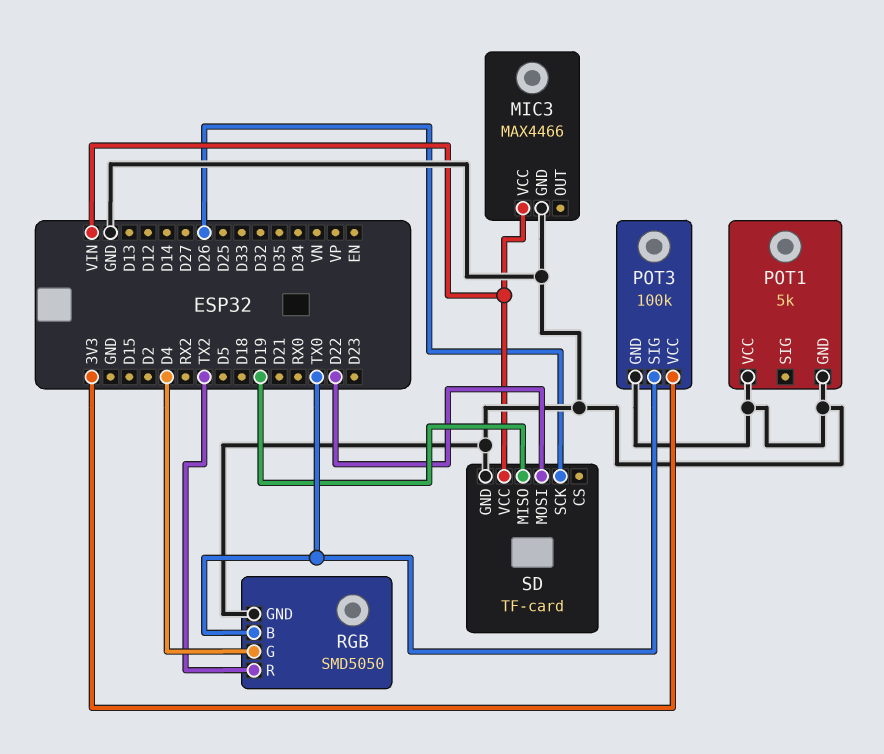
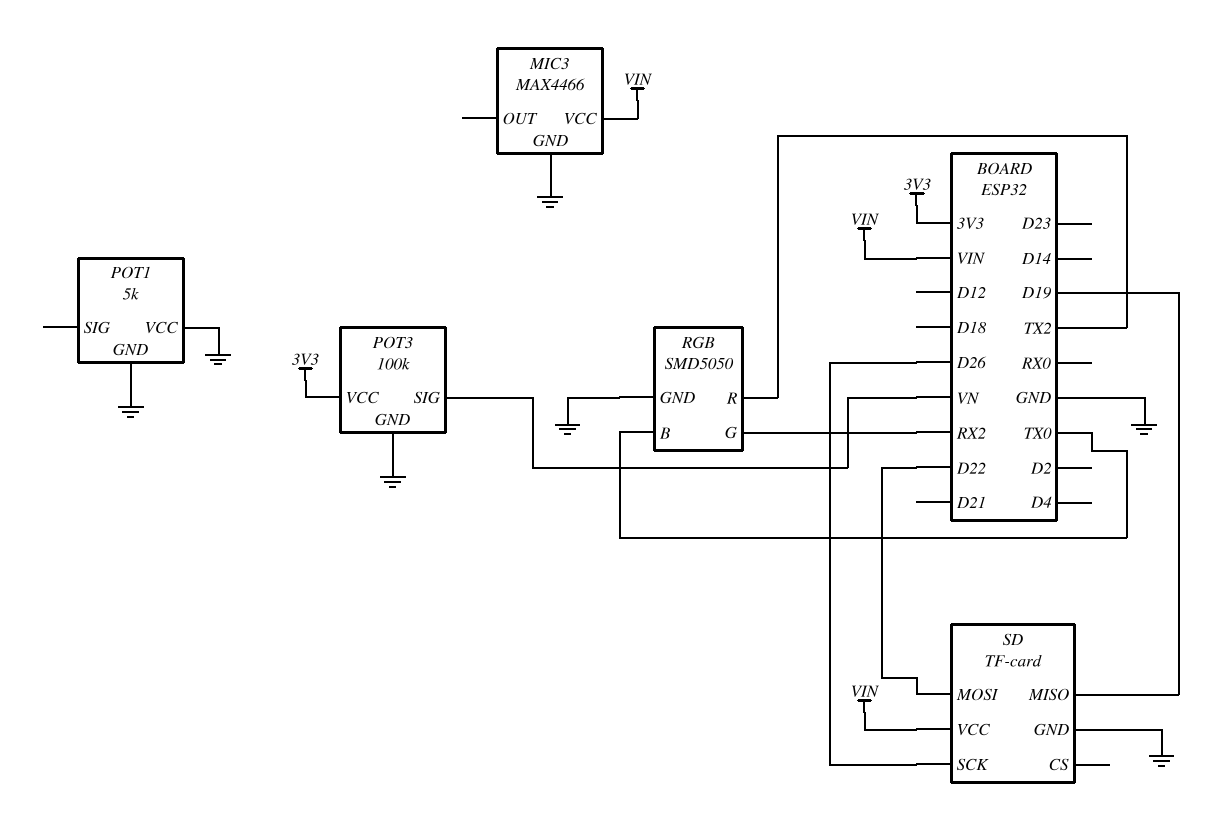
POT3 pin SIG: TX0 -> VN
RGB pin G: D4 -> RX2

